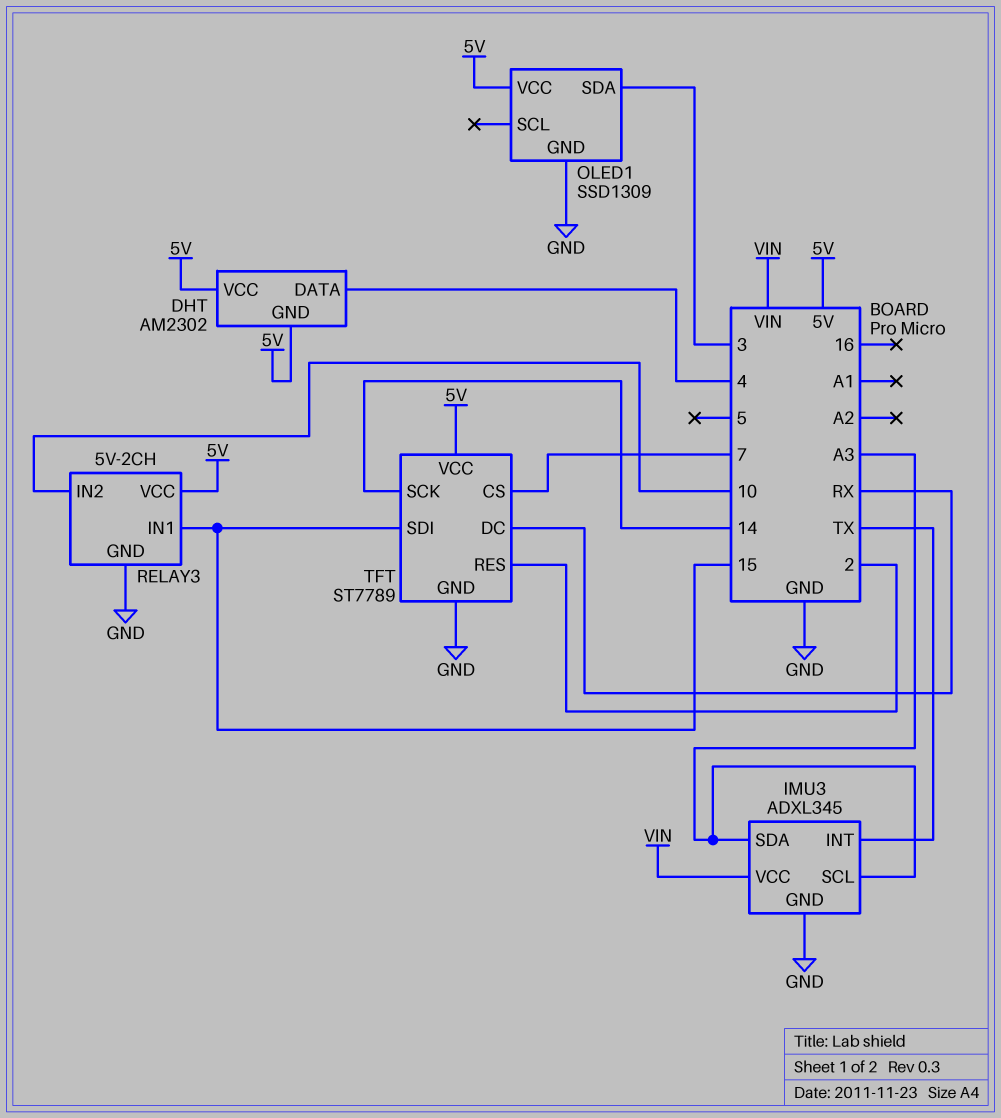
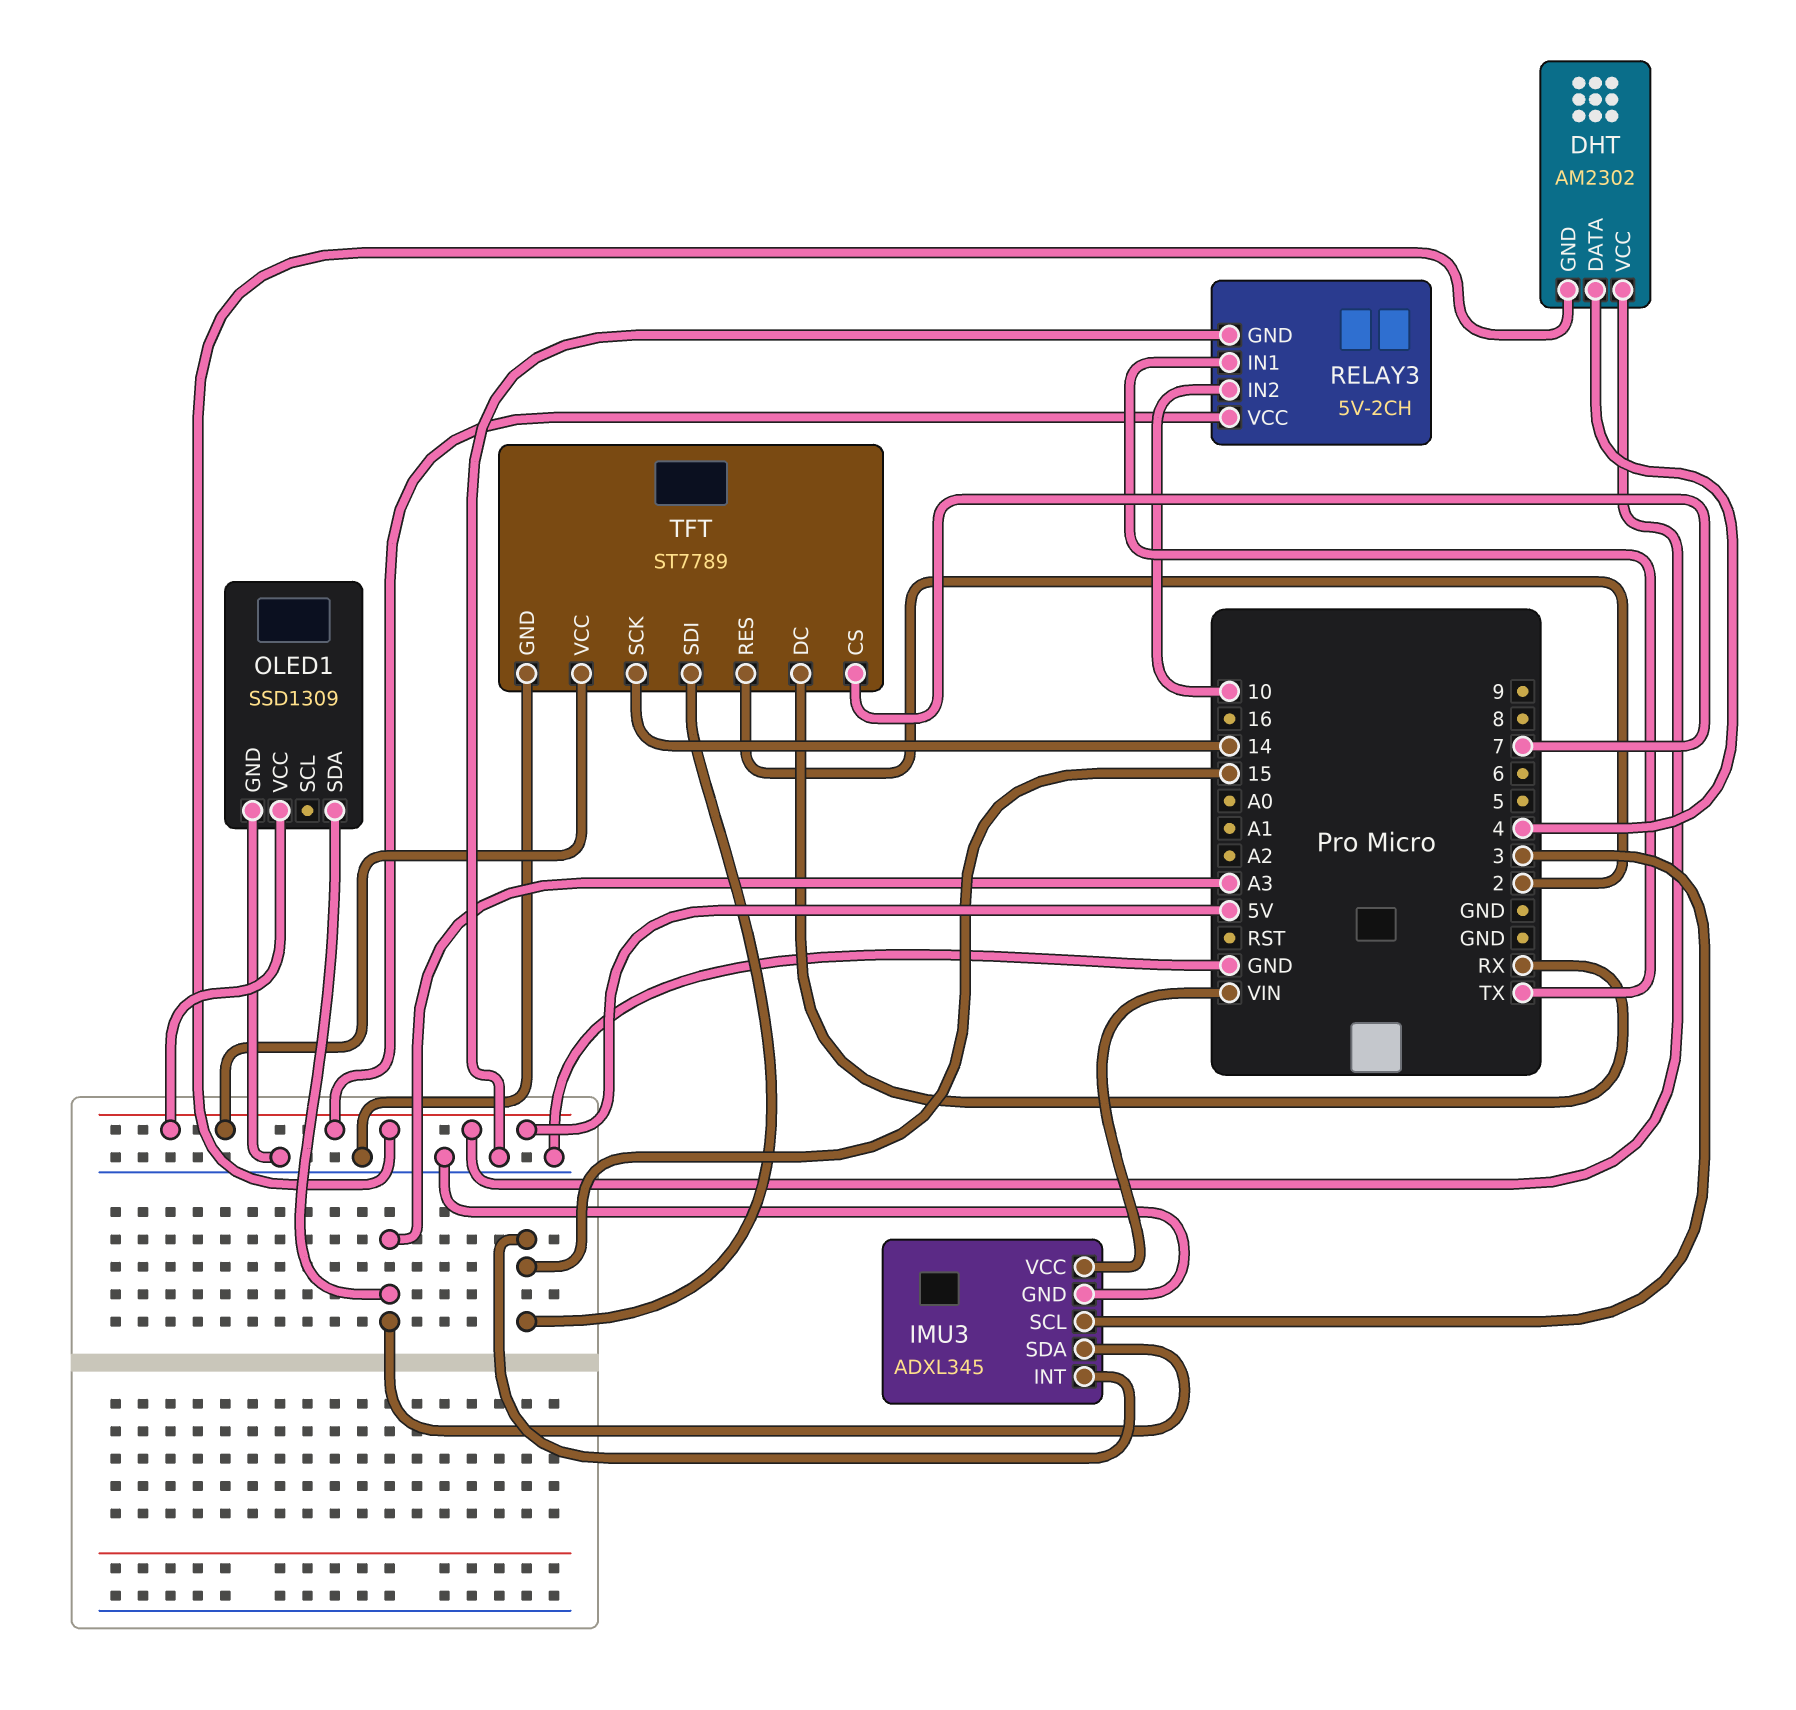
IMU3 pin INT: TX -> 15
IMU3 pin SCL: A3 -> 3
OLED1 pin SDA: 3 -> A3
RELAY3 pin IN1: 15 -> TX

